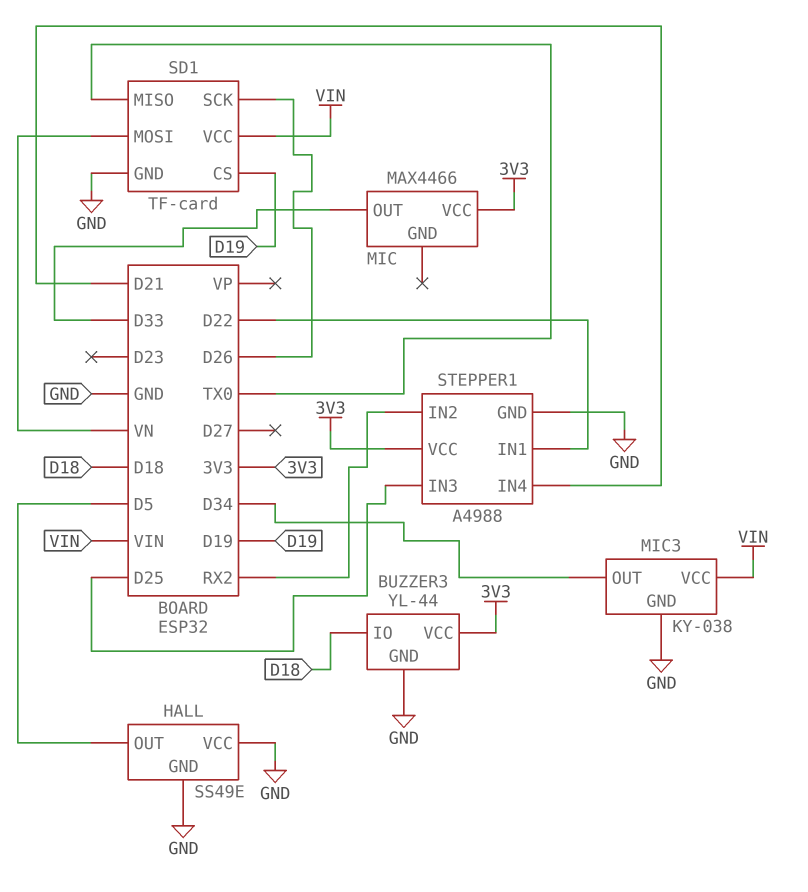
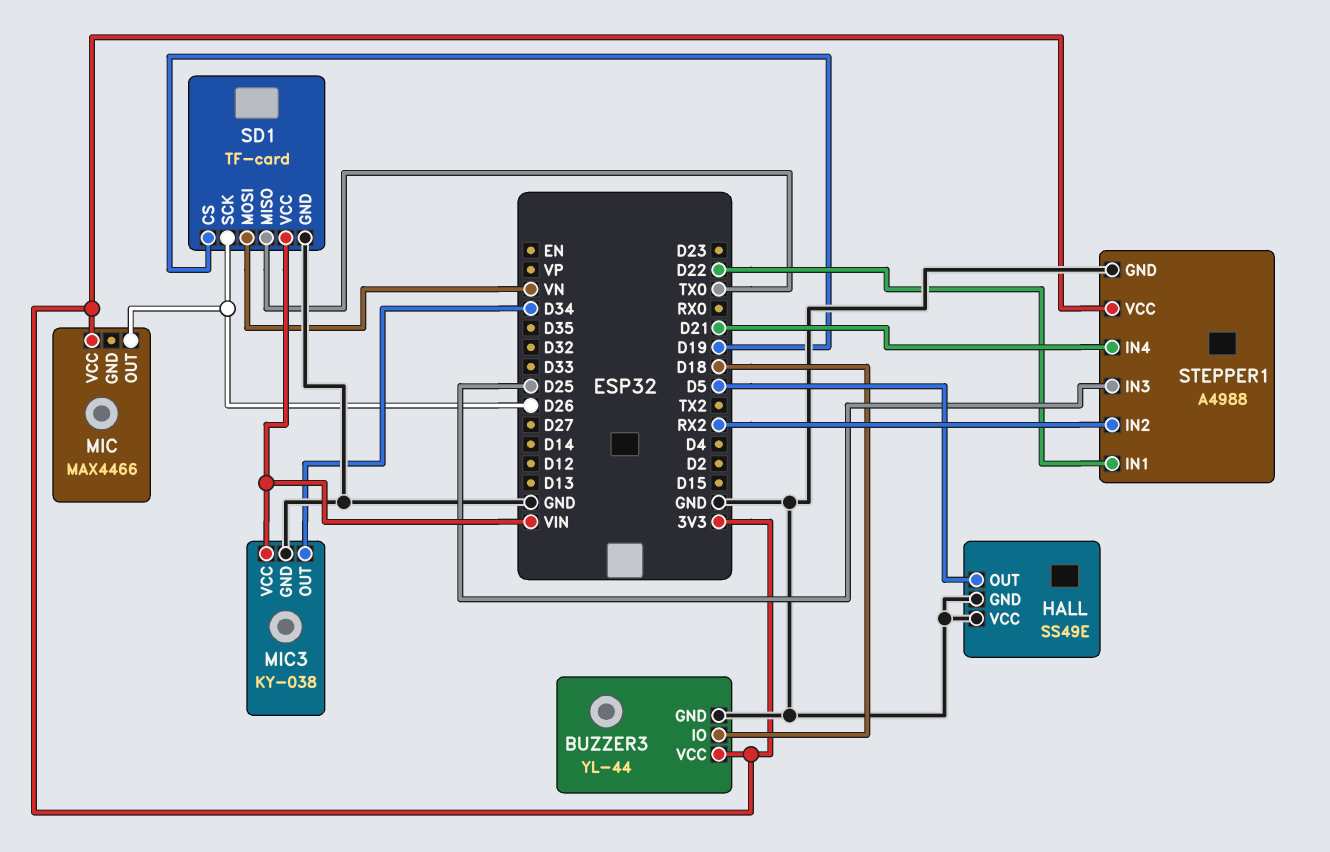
MIC pin OUT: D33 -> D26

